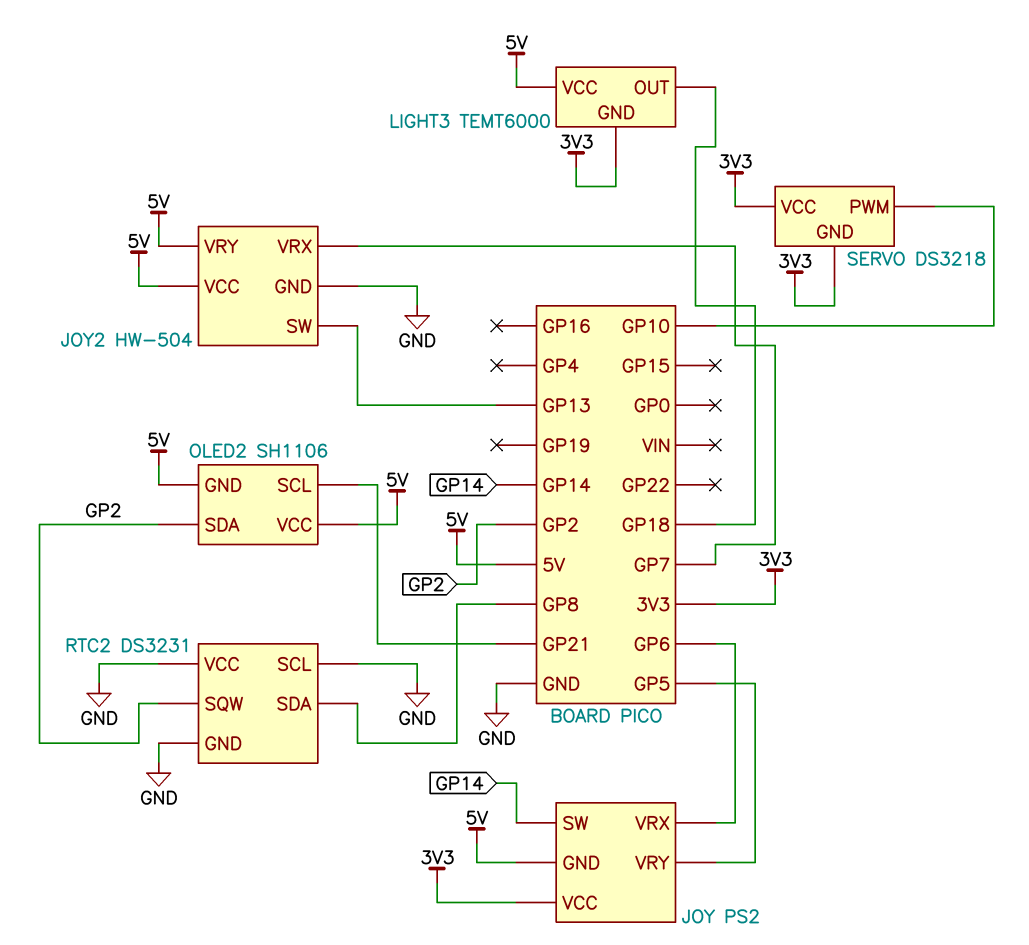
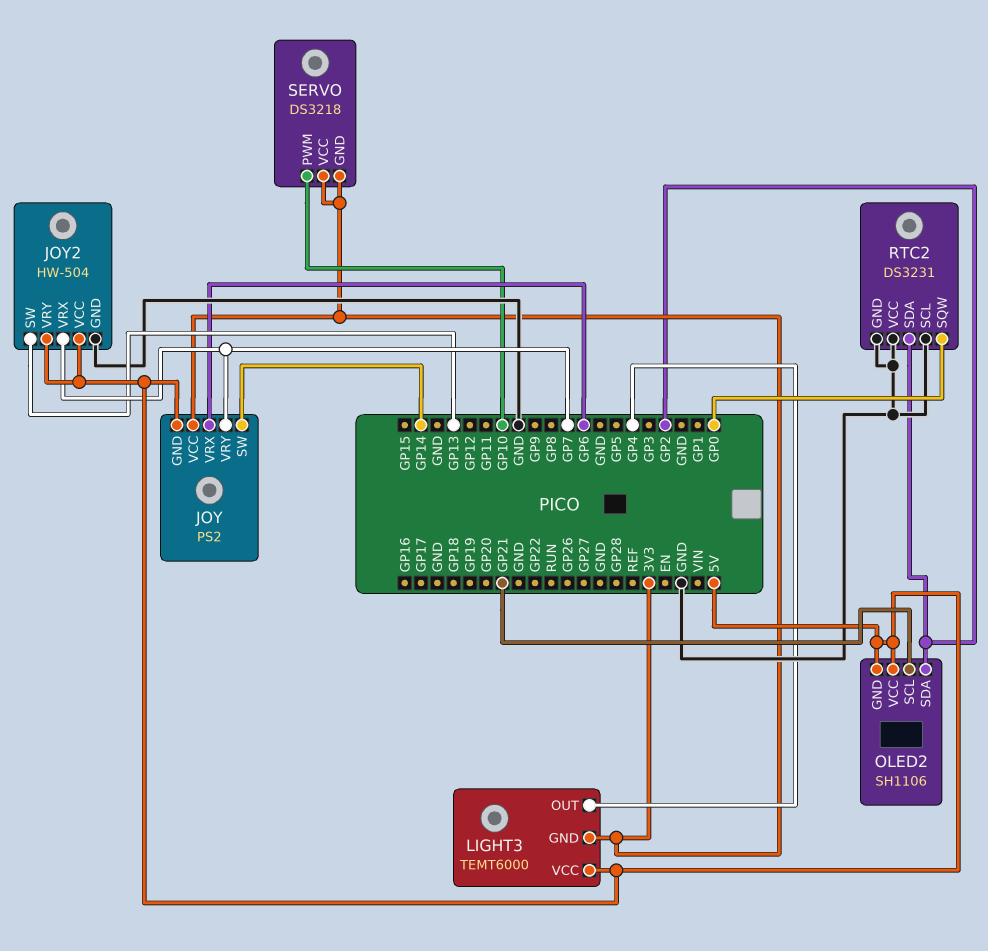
JOY pin VRY: GP5 -> GP7
LIGHT3 pin OUT: GP18 -> GP4
RTC2 pin SDA: GP8 -> GP2
RTC2 pin SQW: GP2 -> GP0

